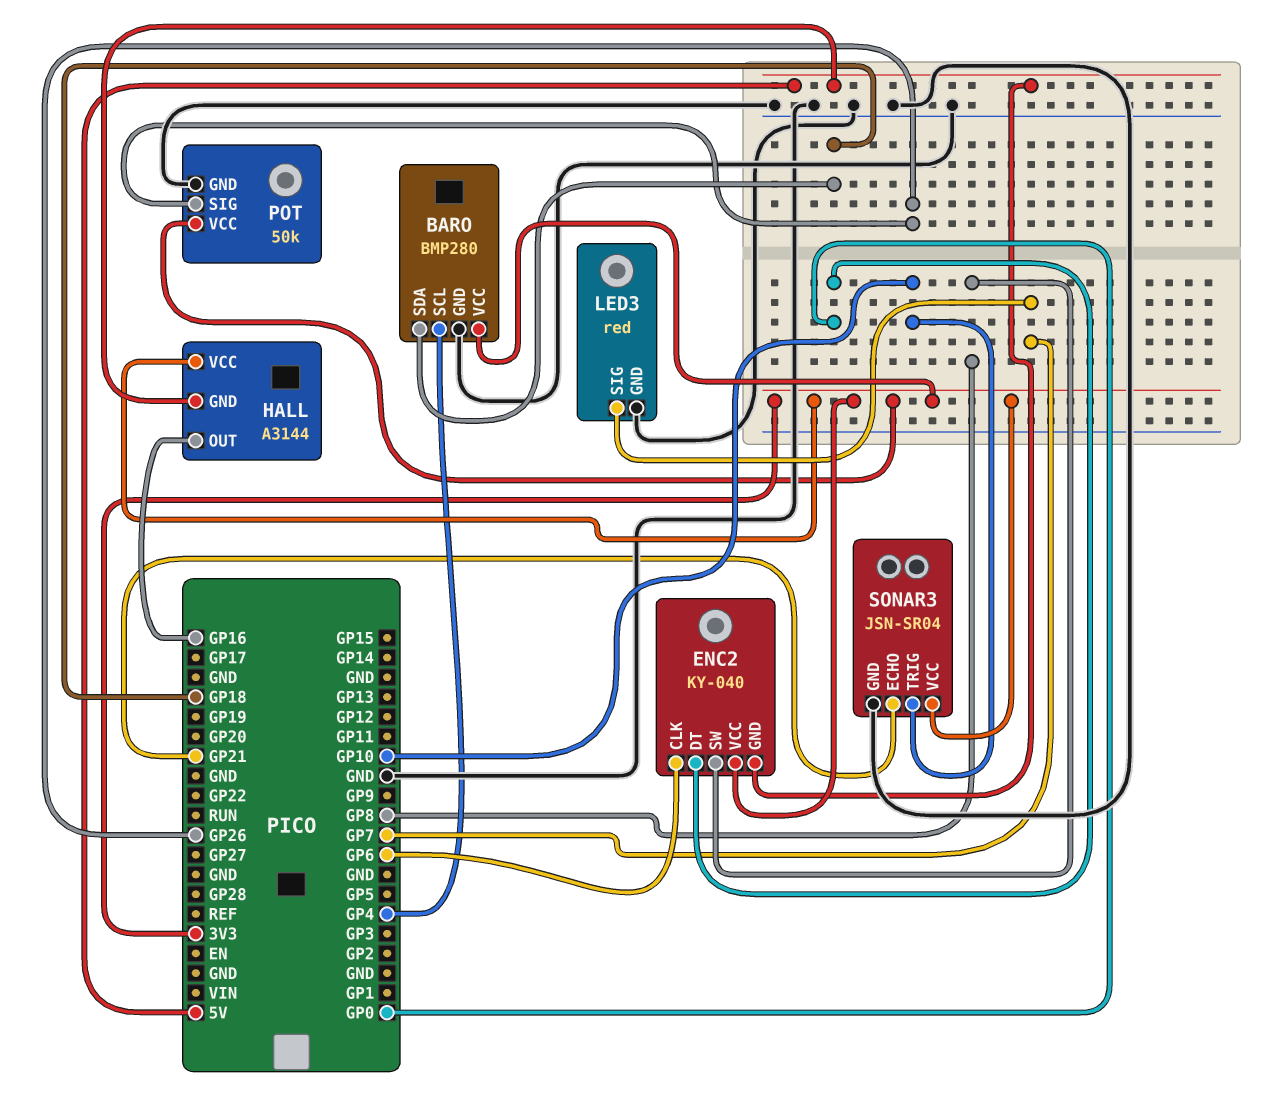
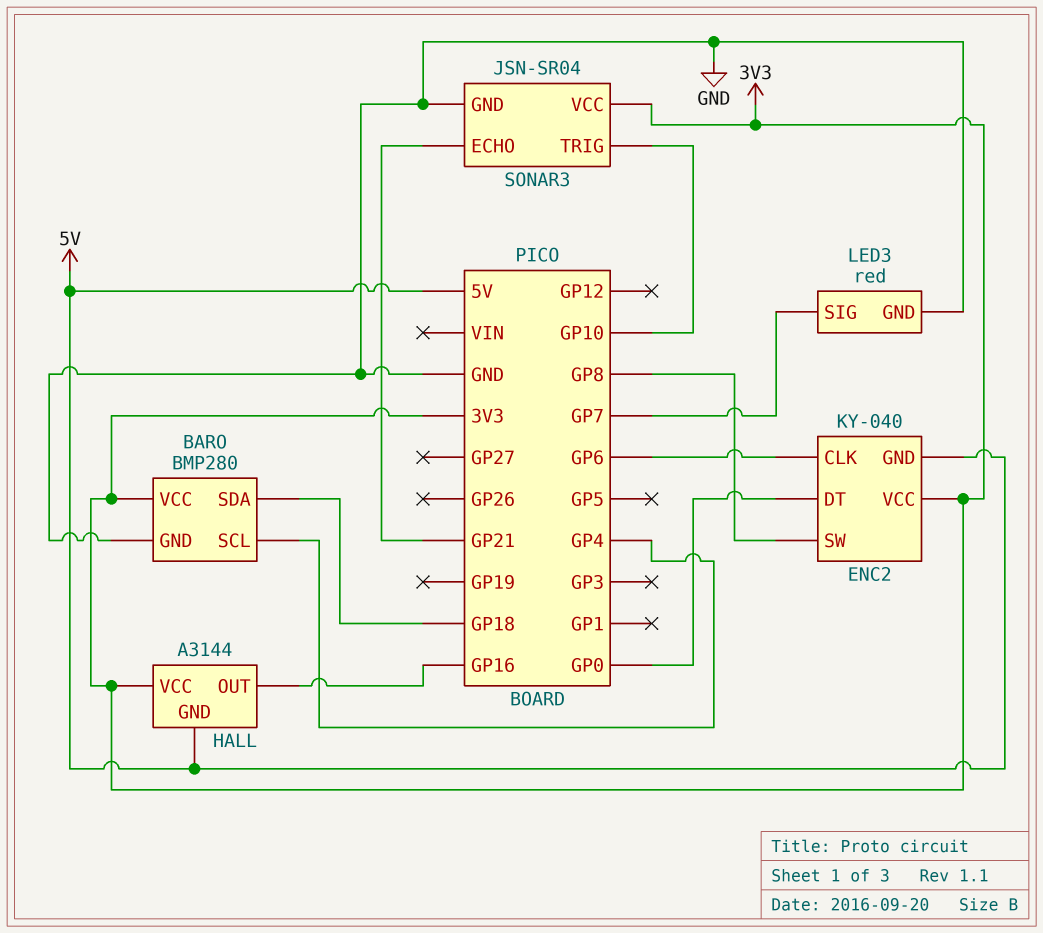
POT: 50k -> none
POT pin GND: GND -> none
POT pin SIG: GP26 -> none
POT pin VCC: 3V3 -> none

